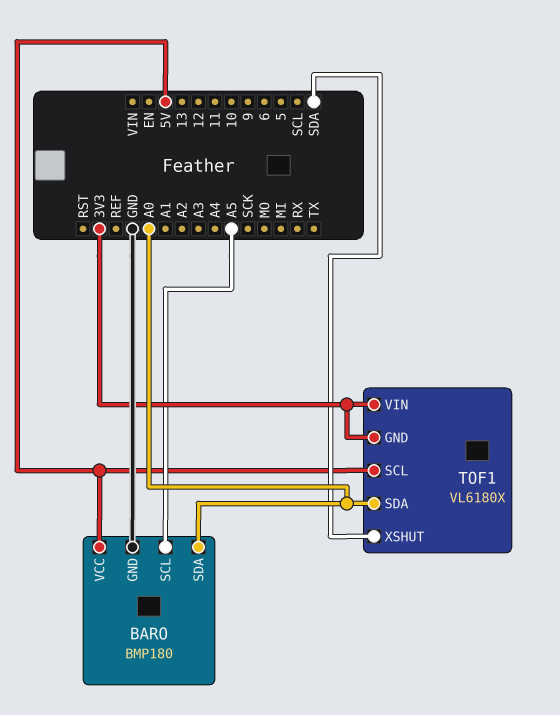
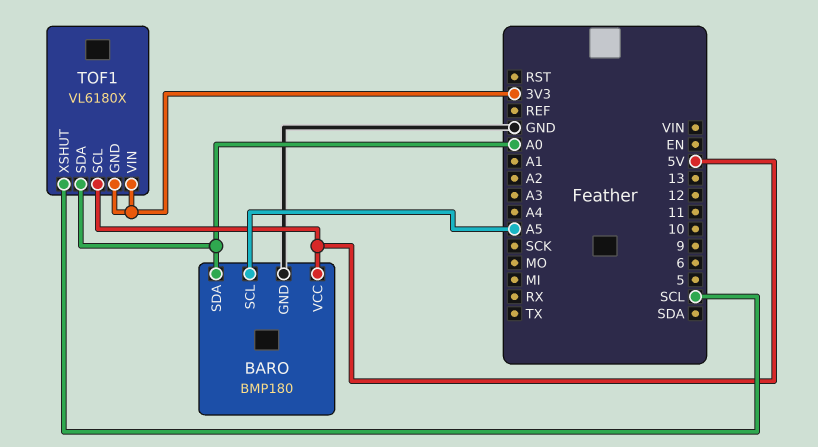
TOF1 pin XSHUT: SDA -> SCL

